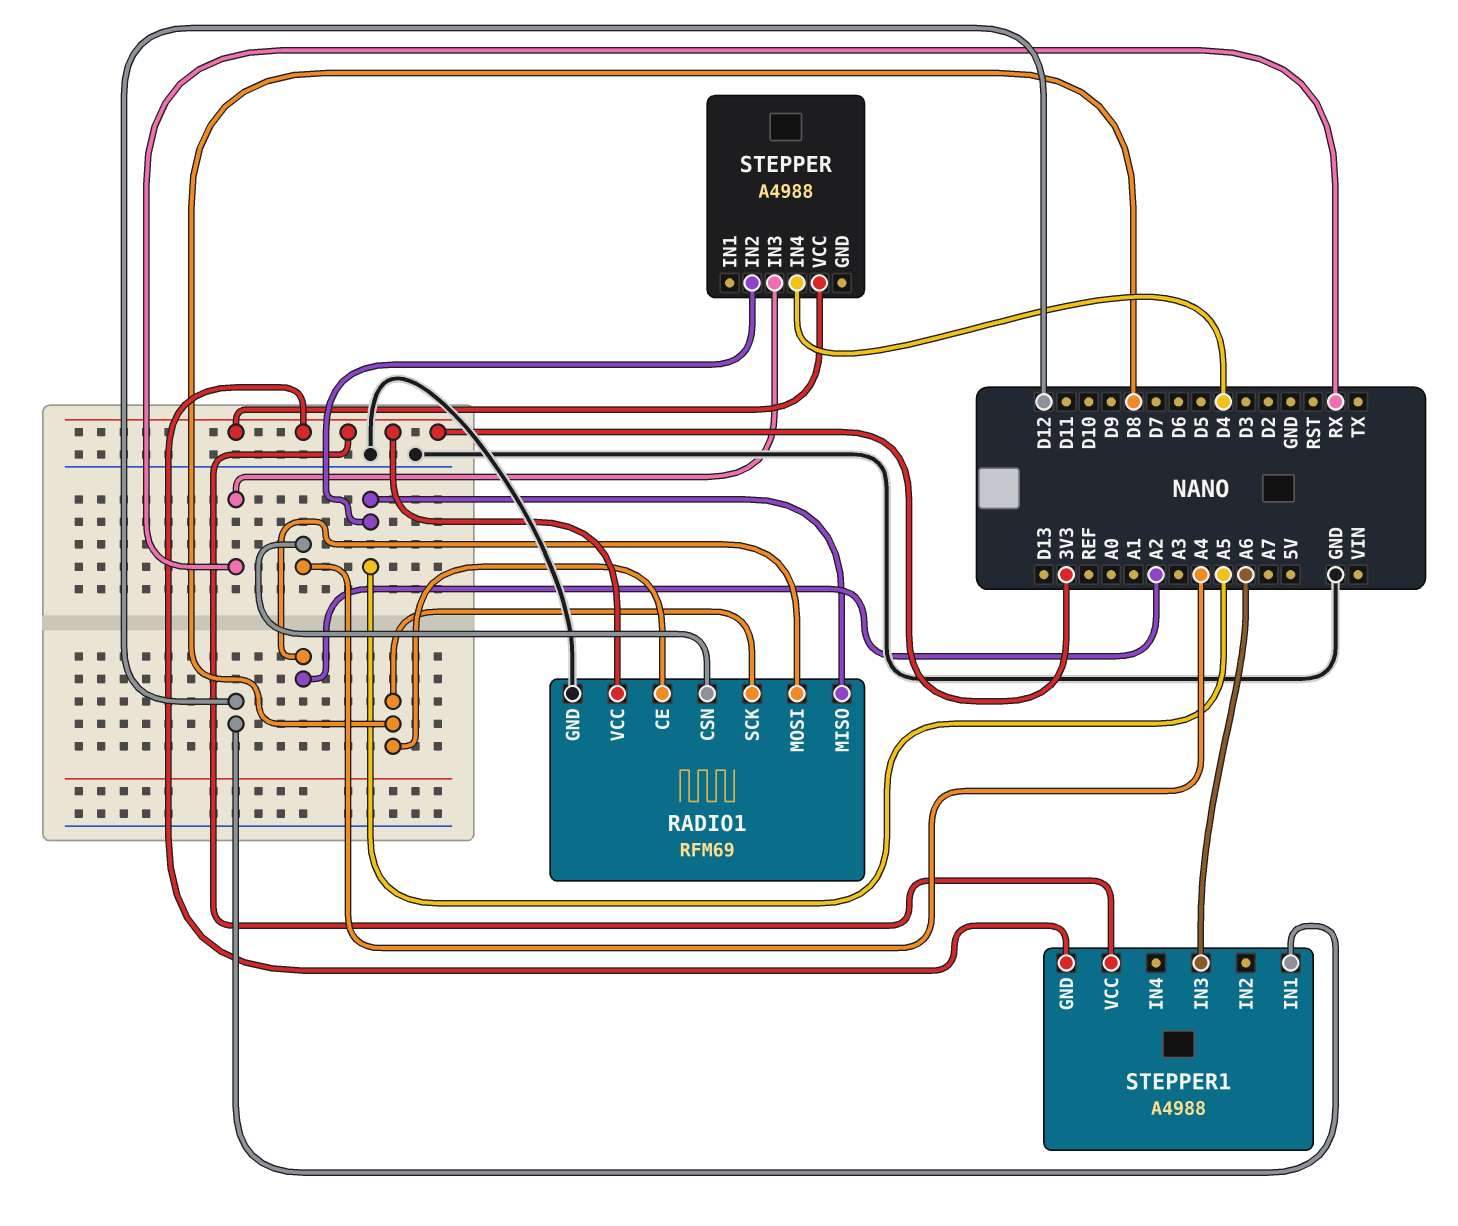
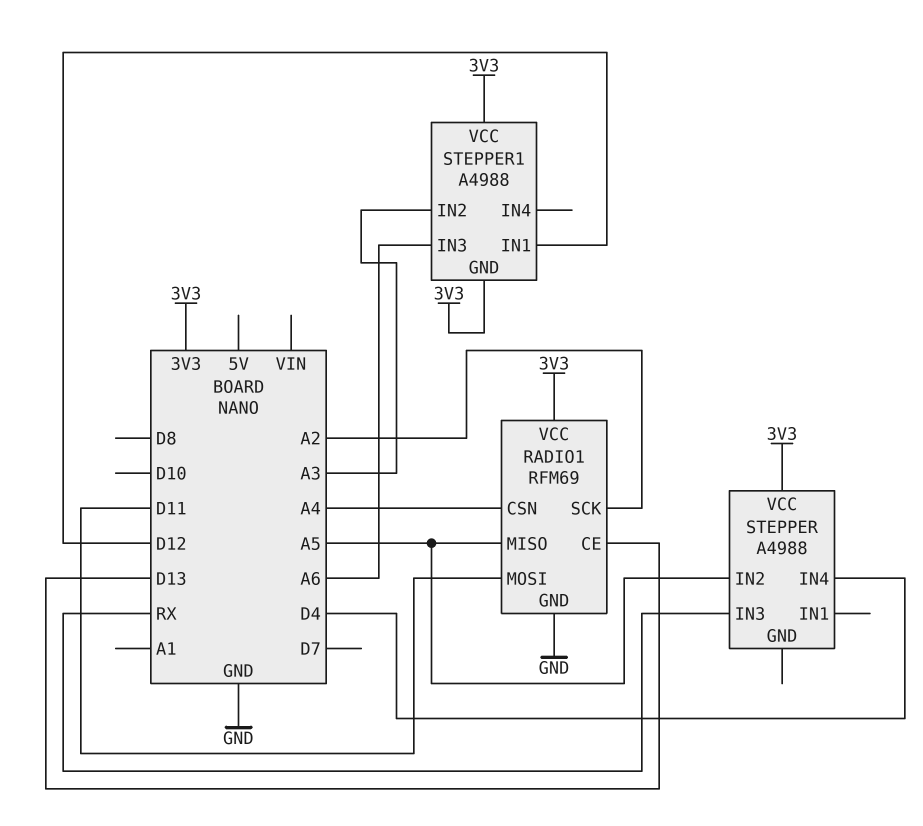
RADIO1 pin CE: D8 -> D13
RADIO1 pin MOSI: A2 -> D11
RADIO1 pin SCK: D8 -> A2
STEPPER1 pin IN2: none -> A3

